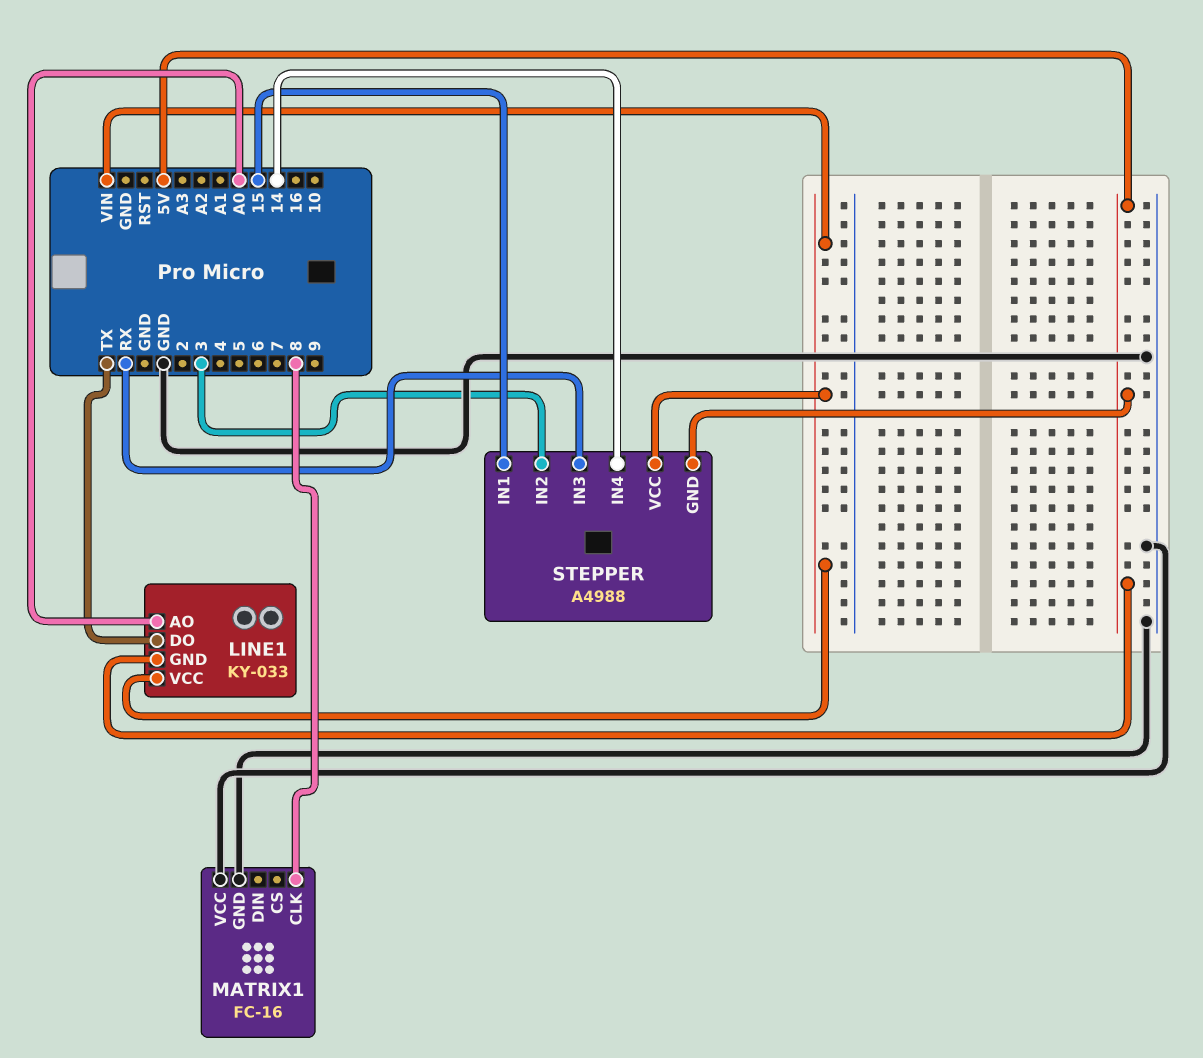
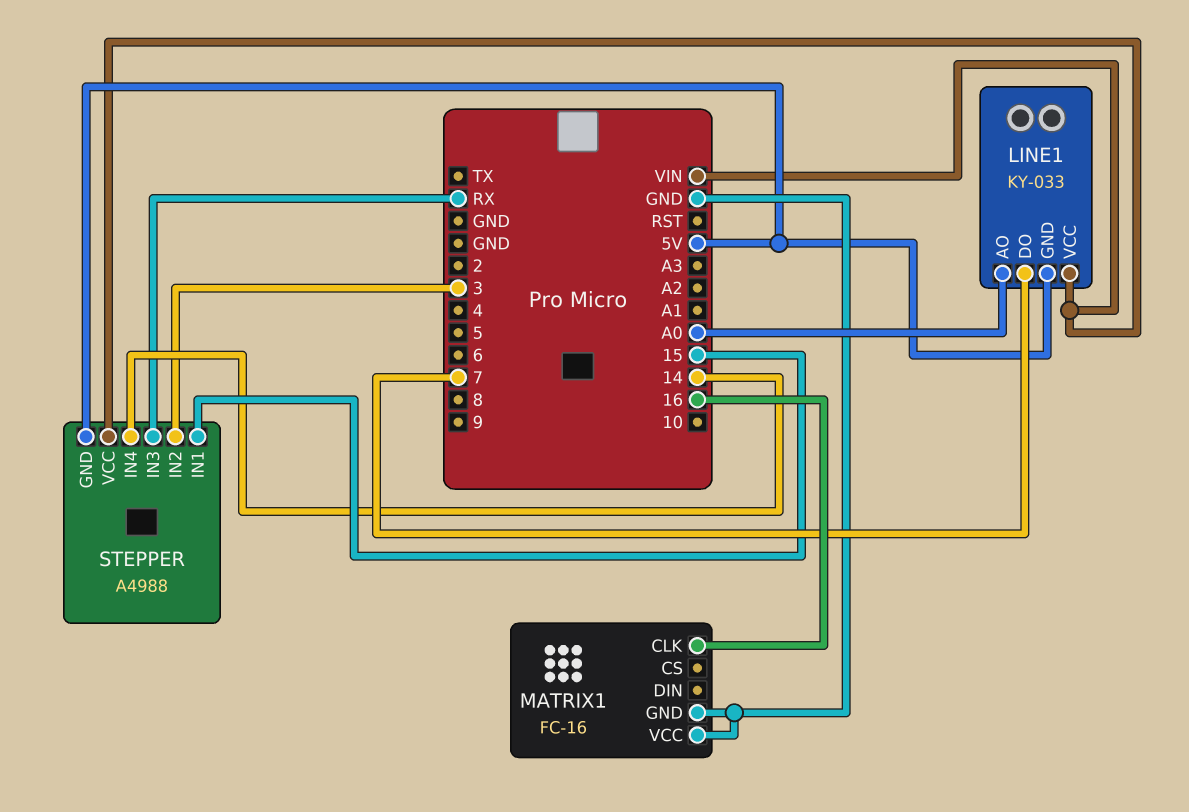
LINE1 pin DO: TX -> 7
MATRIX1 pin CLK: 8 -> 16

